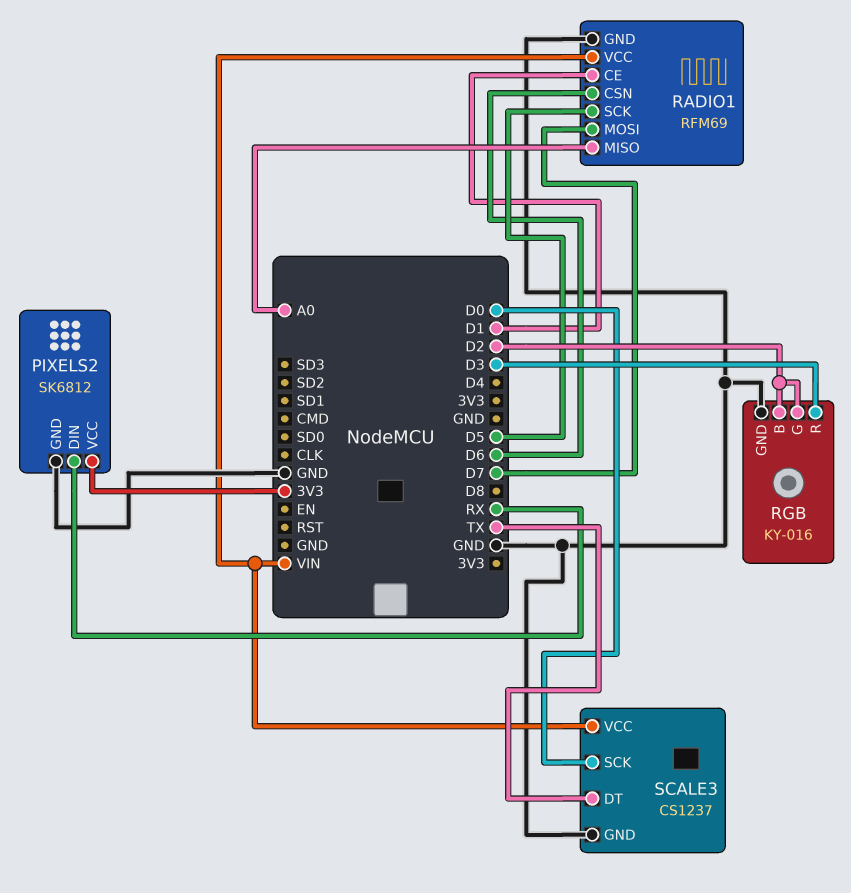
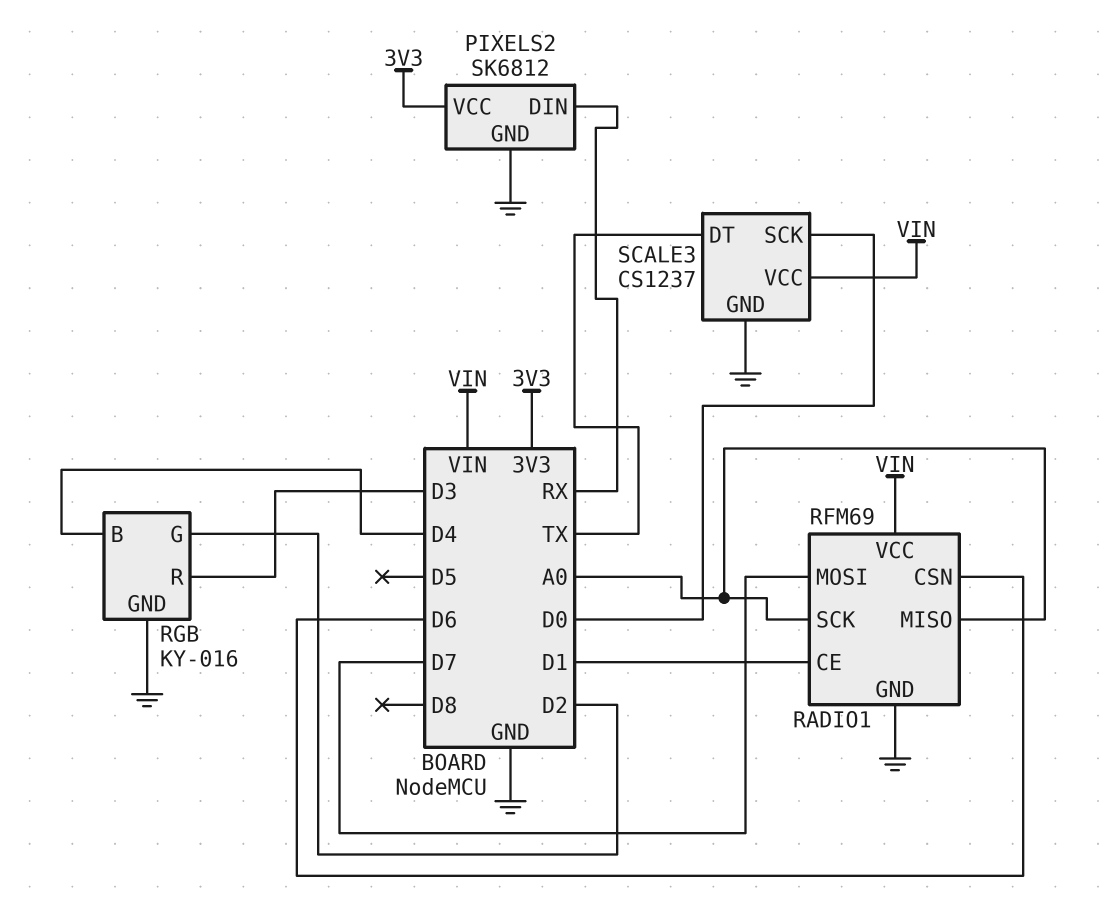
RADIO1 pin SCK: D5 -> A0
RGB pin B: D2 -> D4

